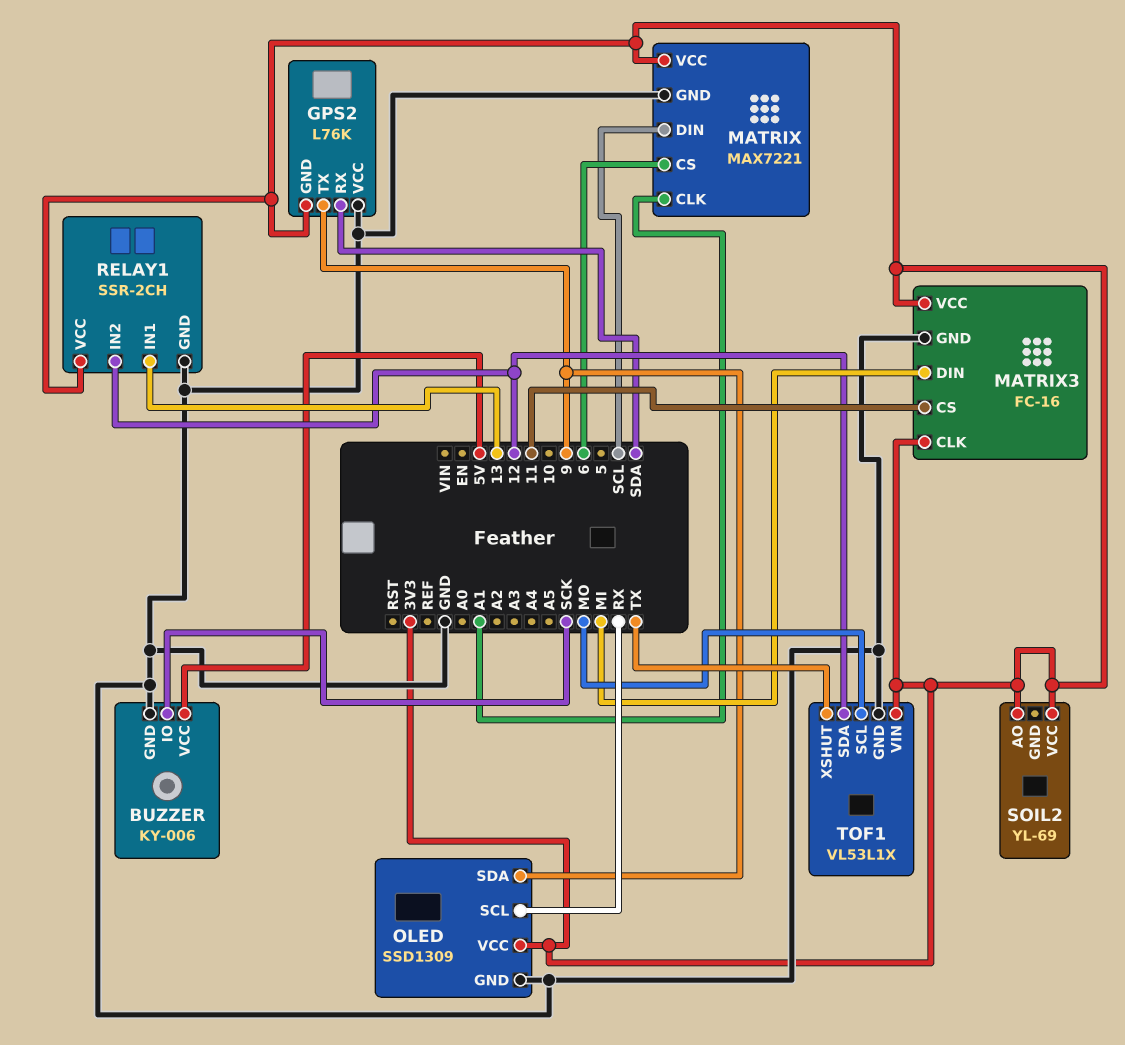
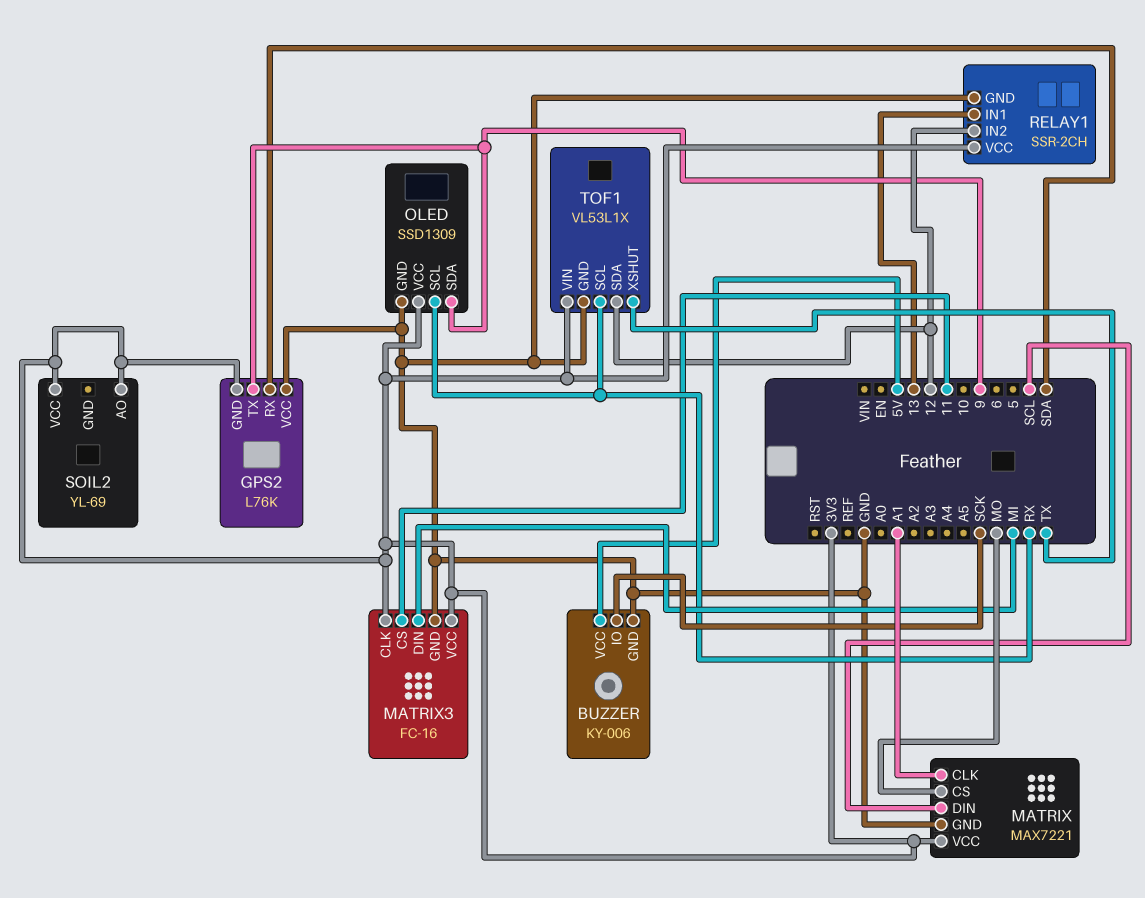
MATRIX pin CS: 6 -> MO
TOF1 pin SCL: MO -> RX

